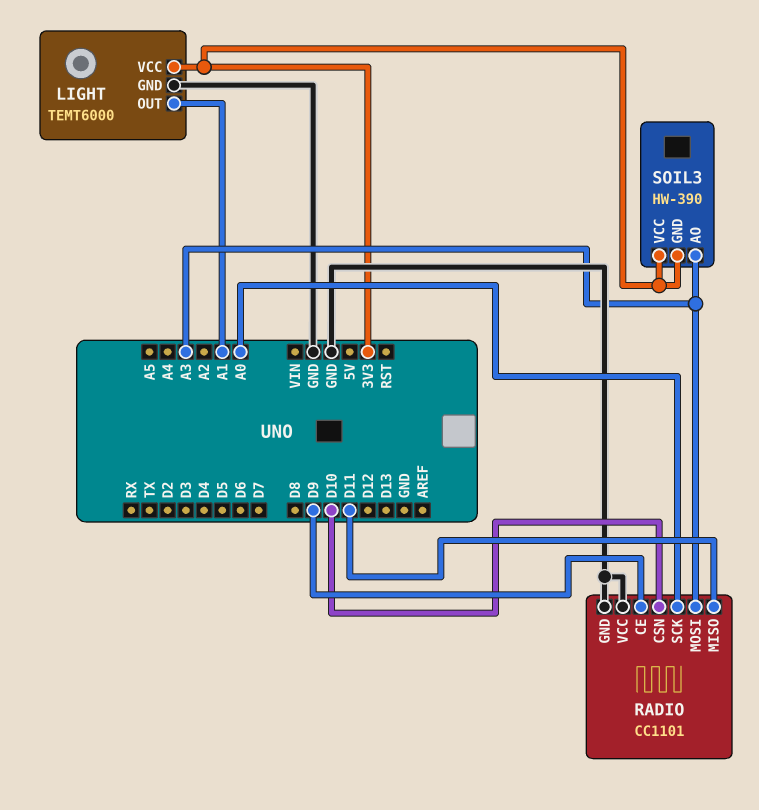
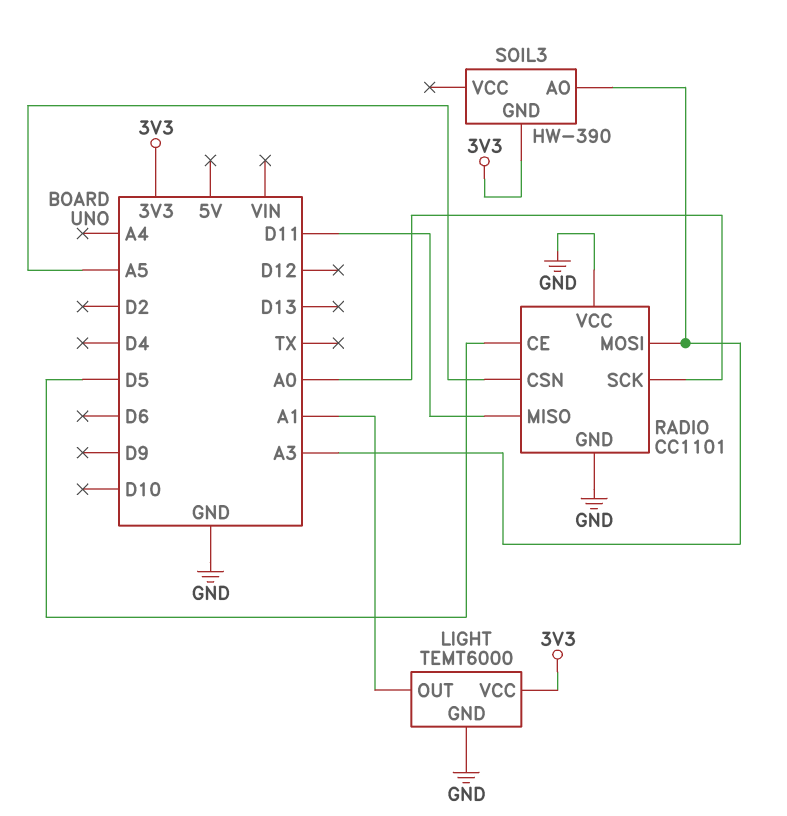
RADIO pin CE: D9 -> D5
RADIO pin CSN: D10 -> A5
SOIL3 pin VCC: 3V3 -> none

